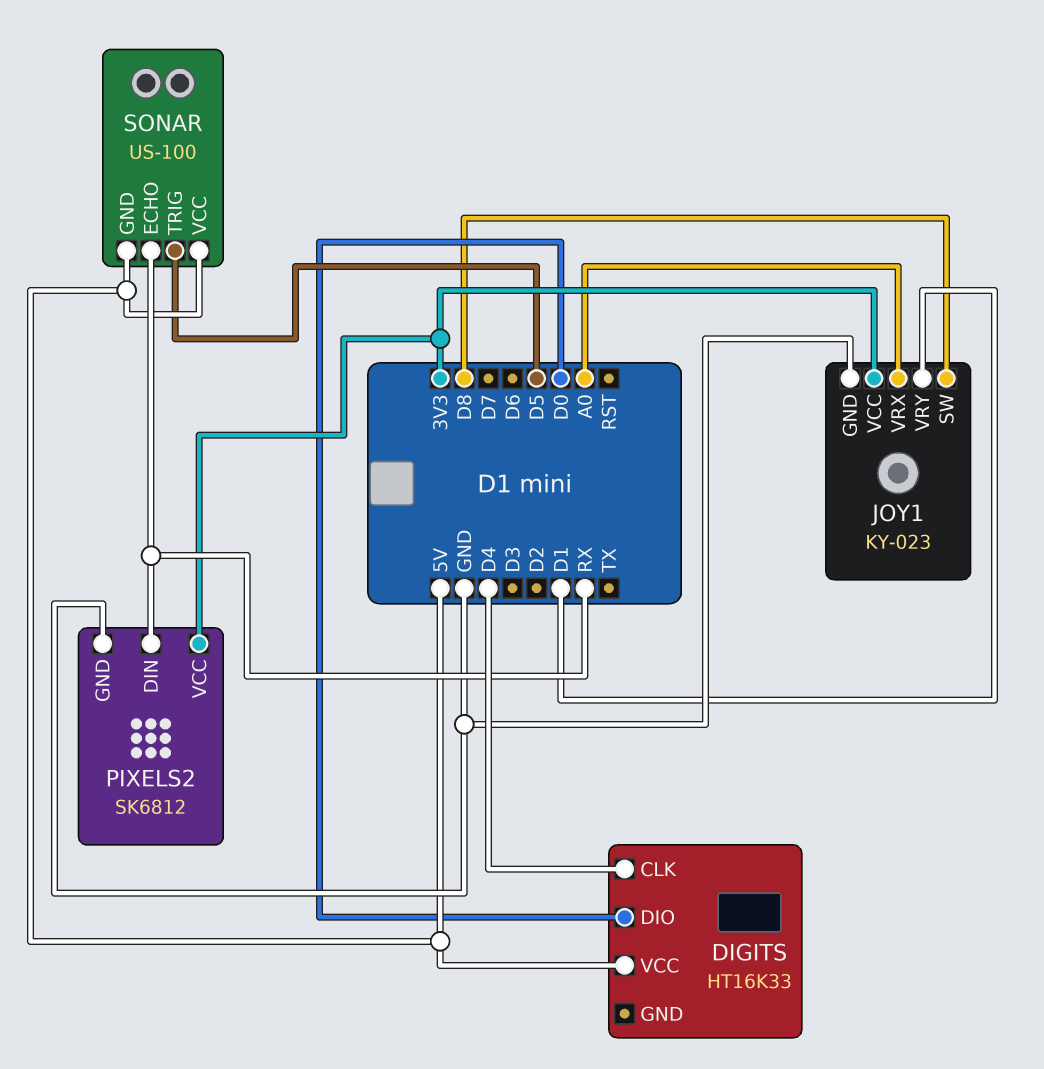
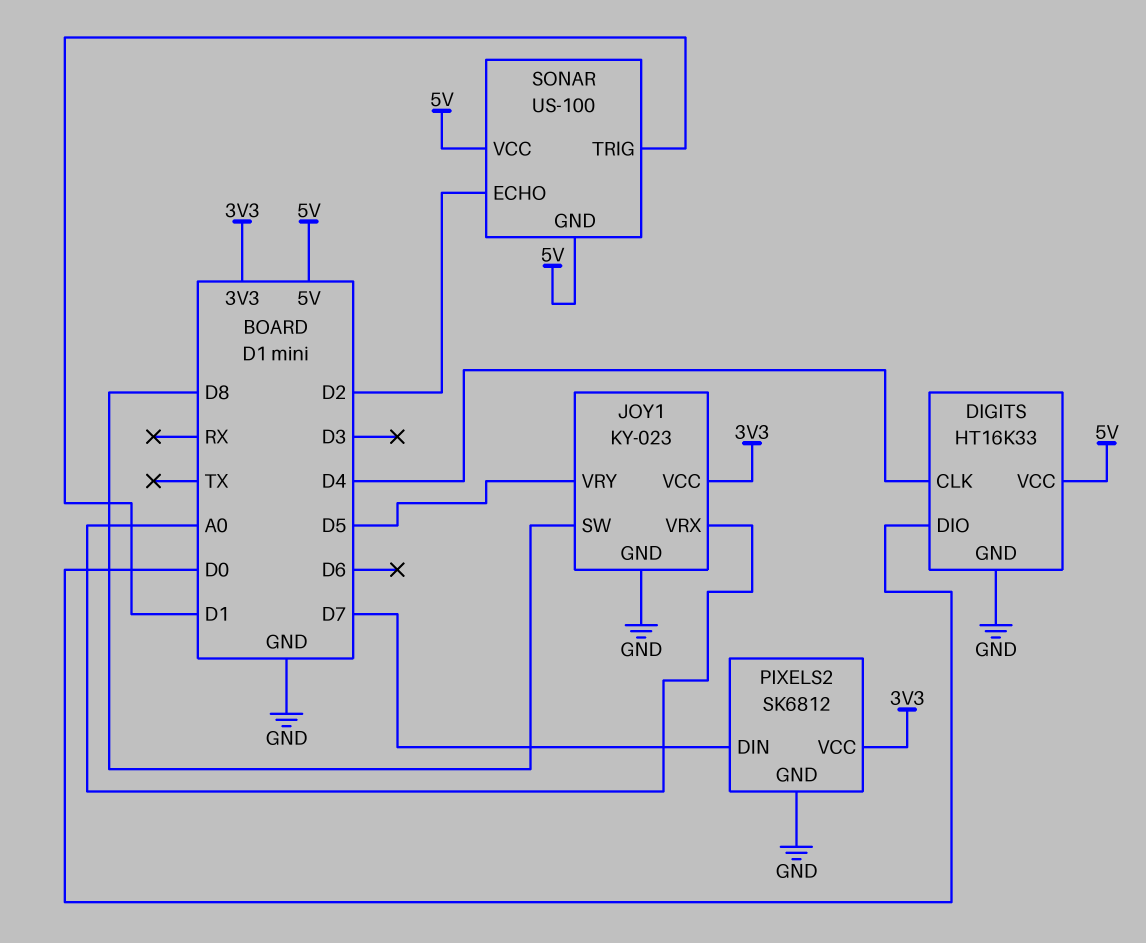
DIGITS pin GND: none -> GND
JOY1 pin VRY: D1 -> D5
PIXELS2 pin DIN: RX -> D7
SONAR pin ECHO: RX -> D2
SONAR pin TRIG: D5 -> D1

